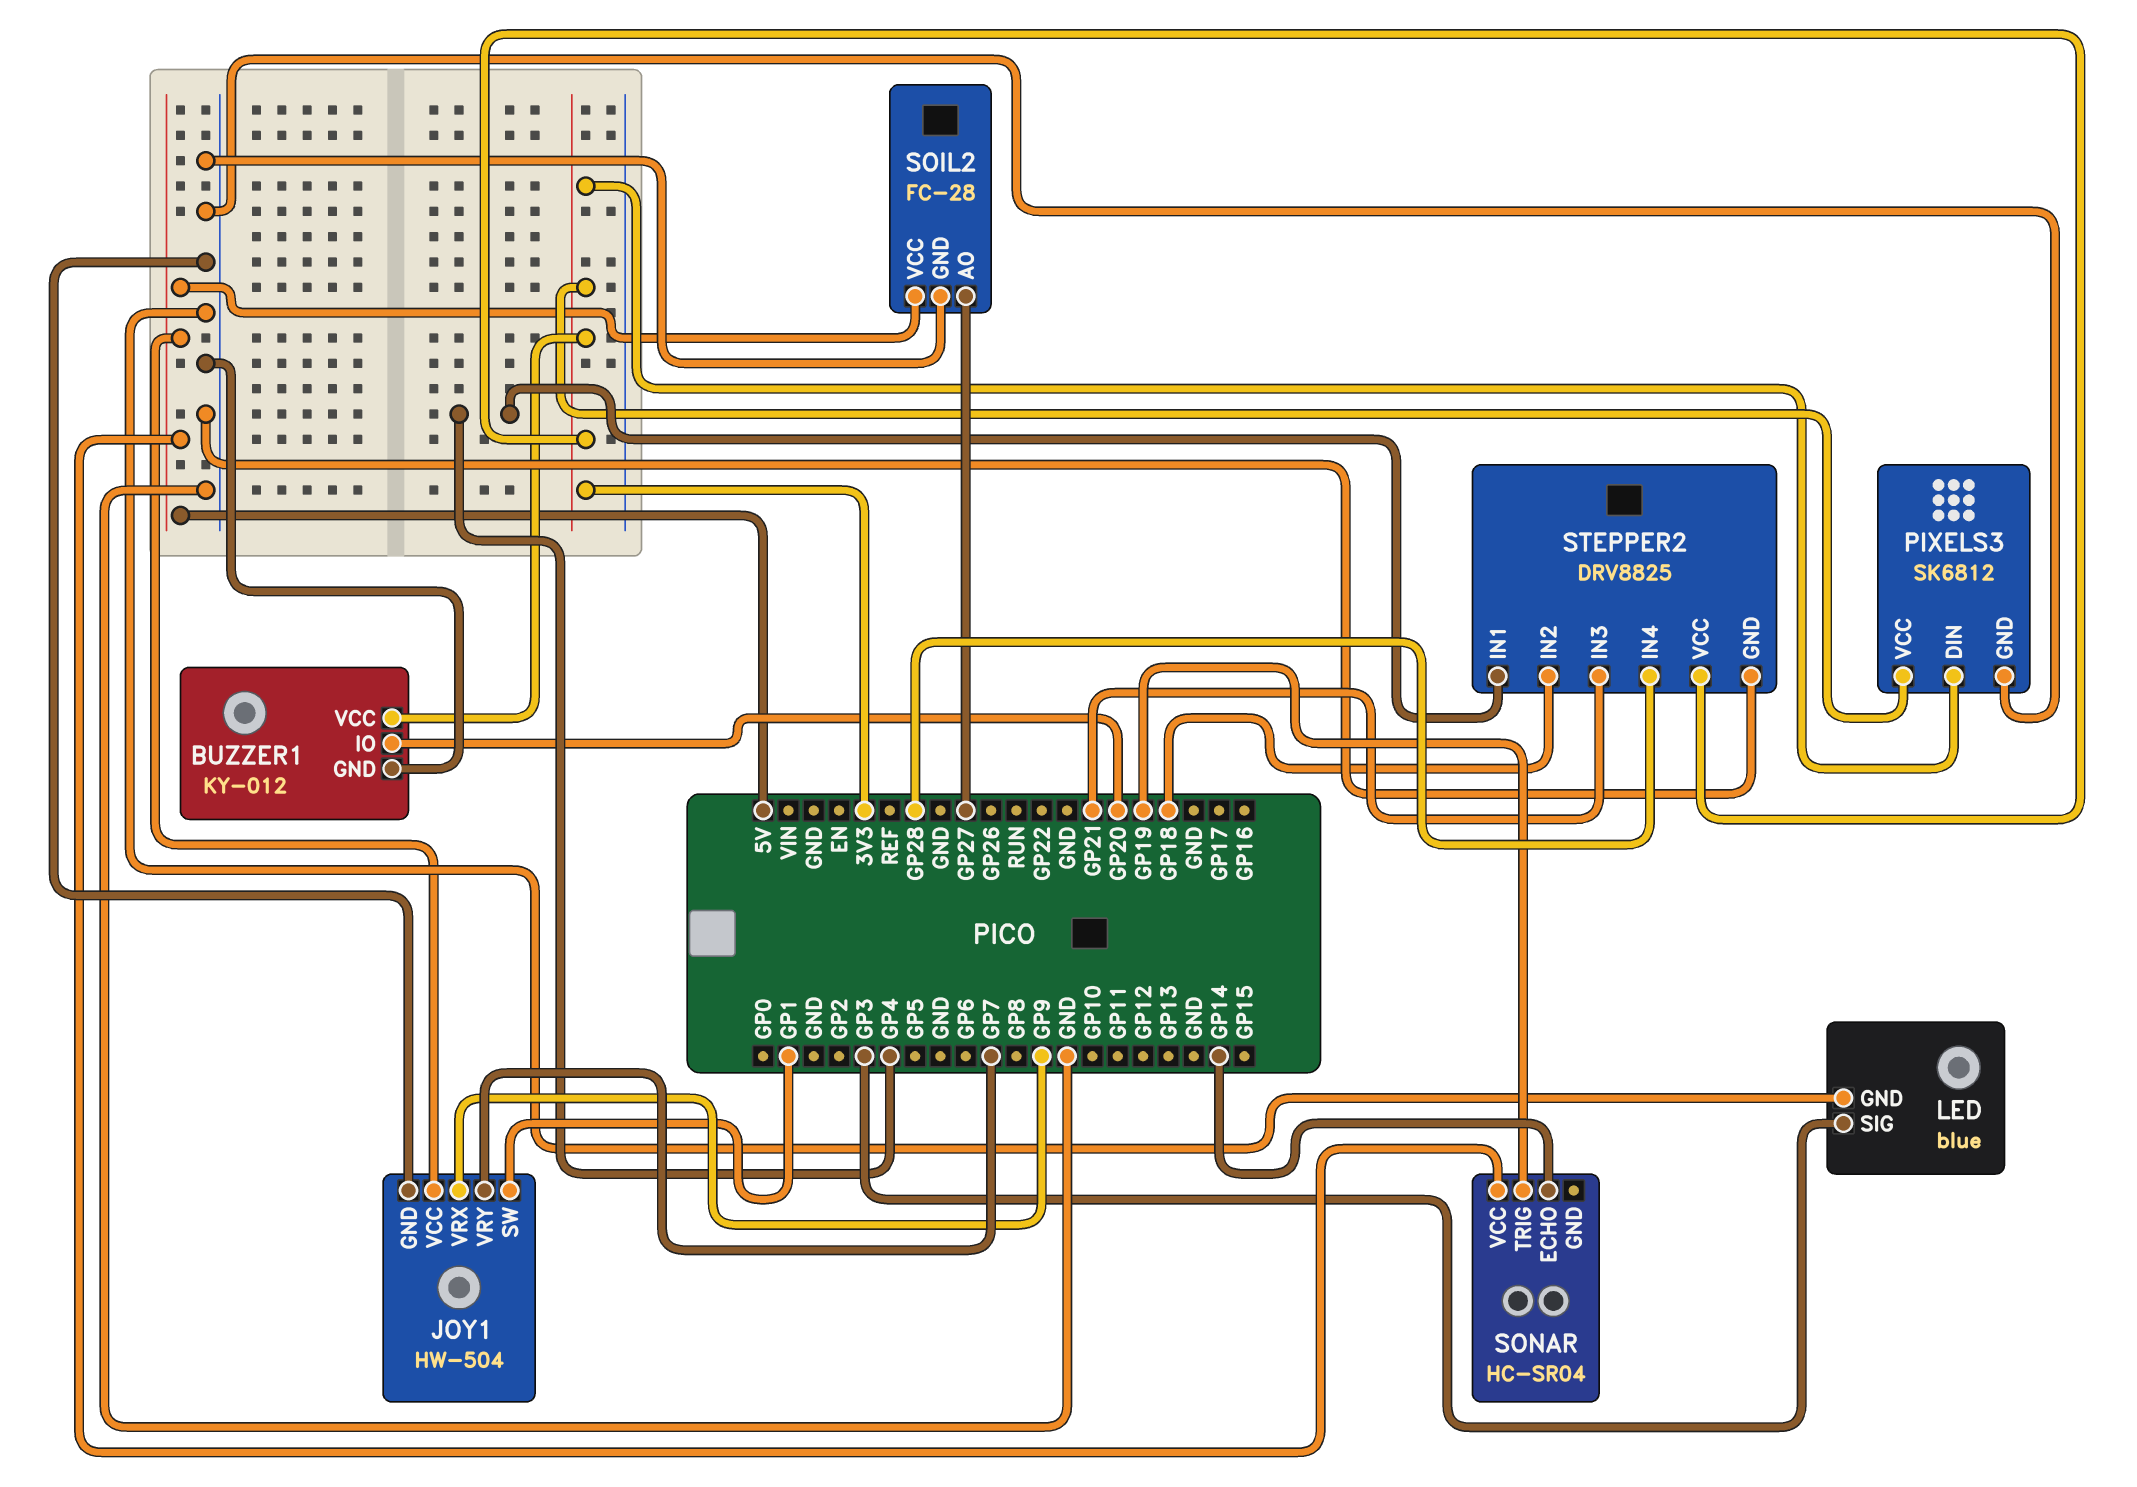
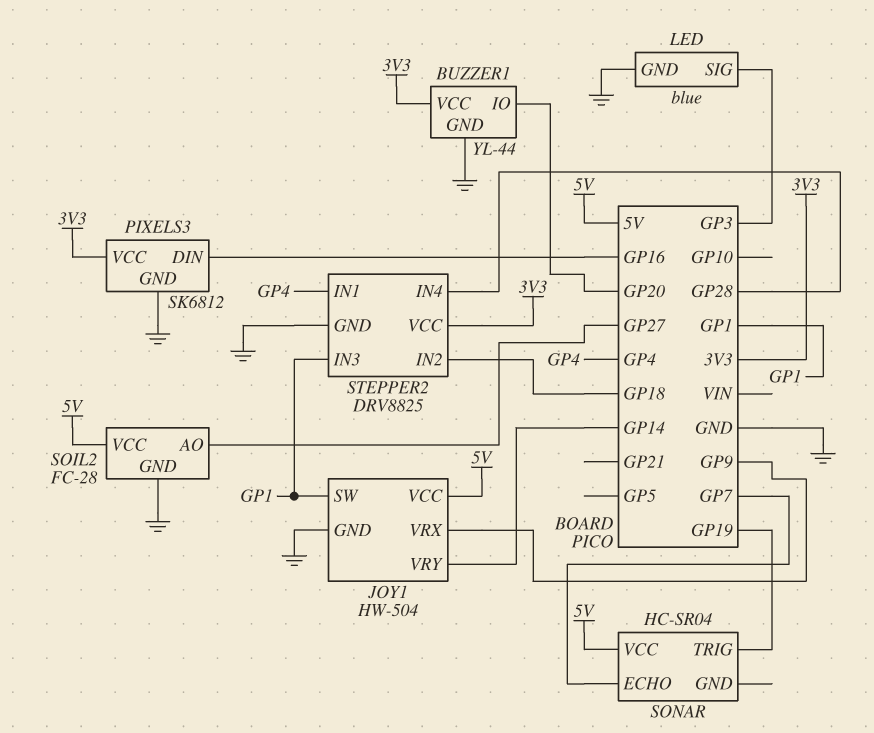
BUZZER1: KY-012 -> YL-44
JOY1 pin VRY: GP7 -> GP14
PIXELS3 pin DIN: 3V3 -> GP16
SONAR pin ECHO: GP14 -> GP7
STEPPER2 pin IN3: GP21 -> GP1

